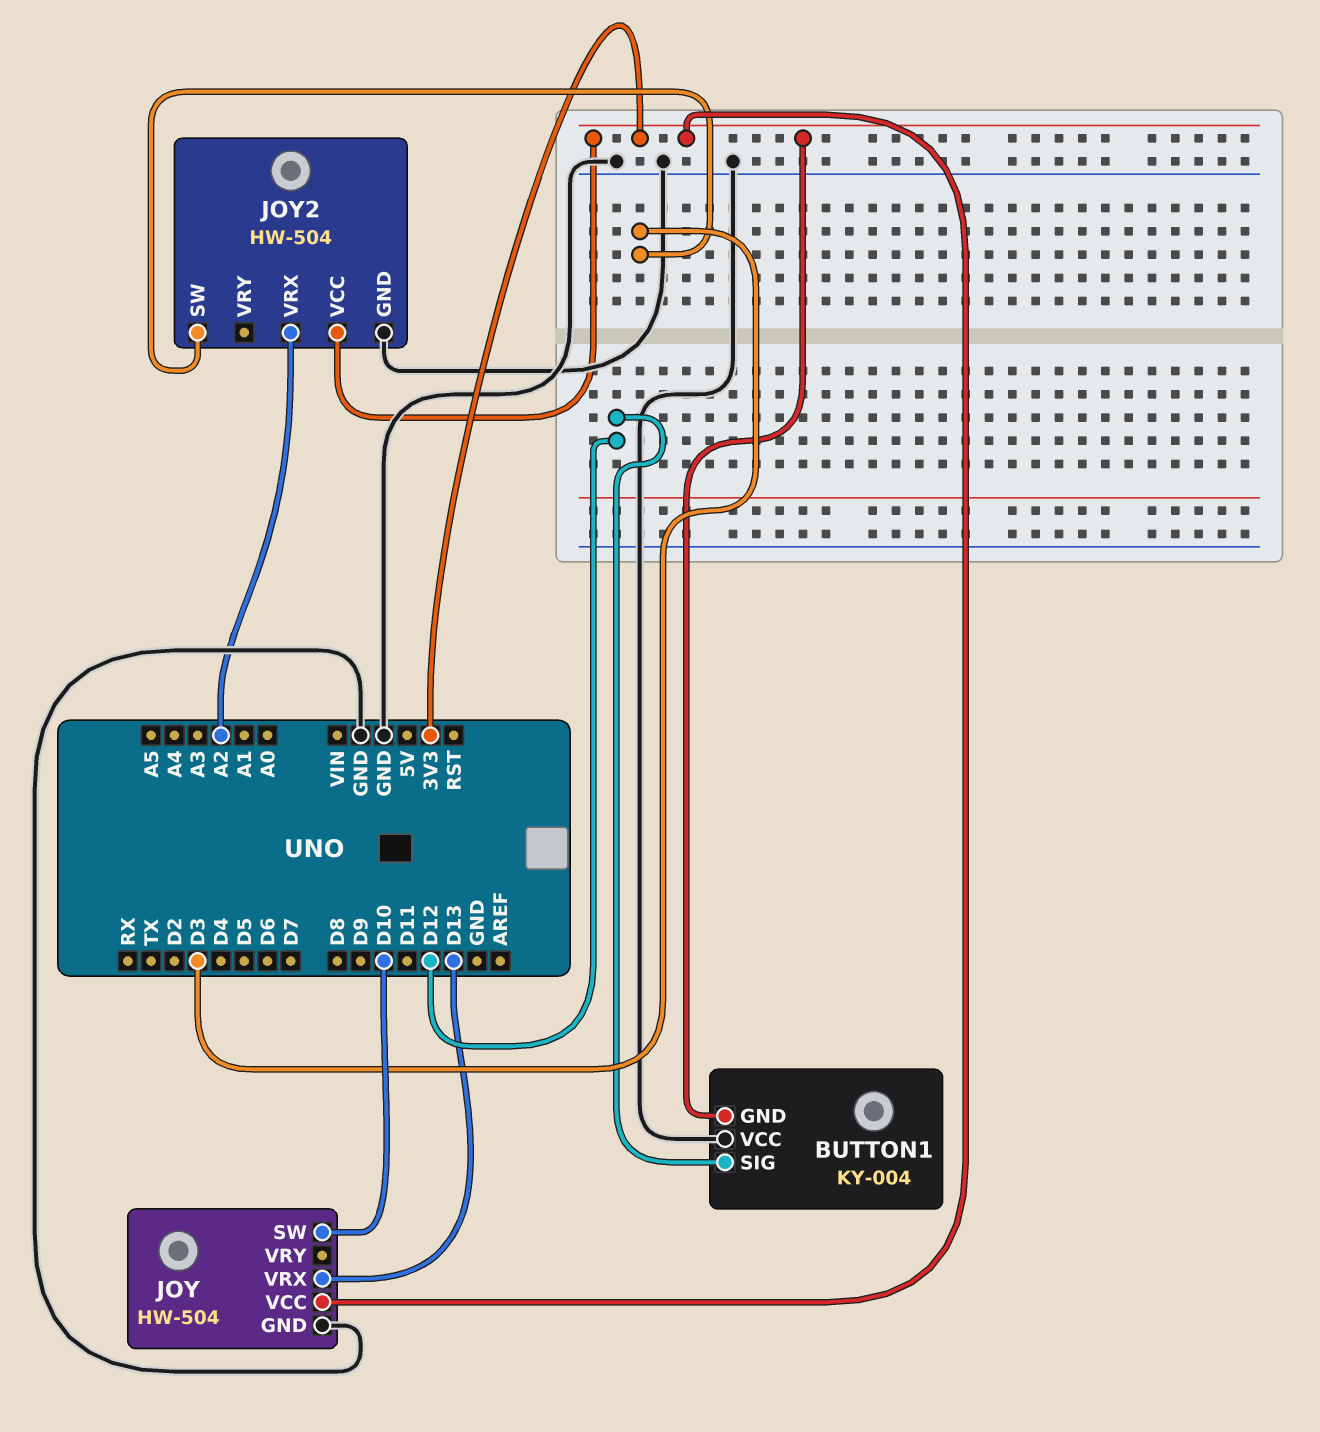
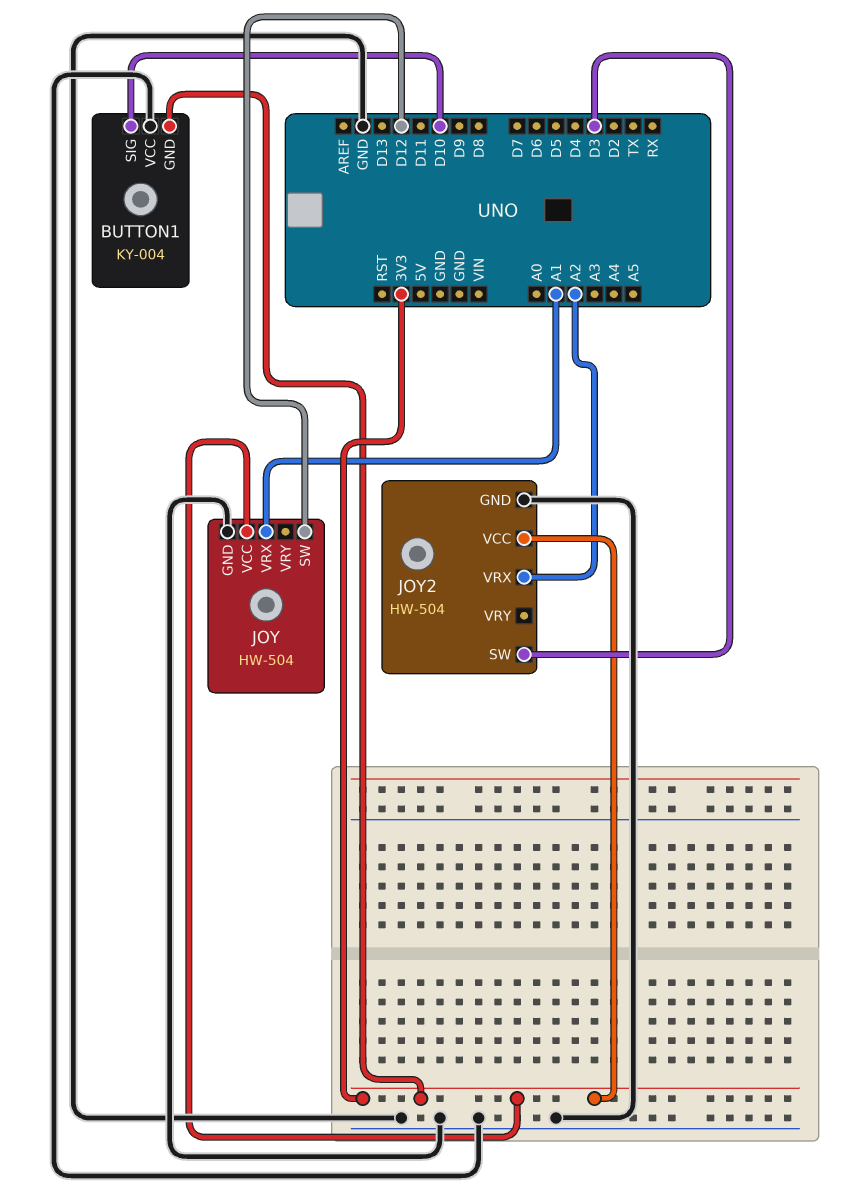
BUTTON1 pin SIG: D12 -> D10
JOY pin SW: D10 -> D12
JOY pin VRX: D13 -> A1

